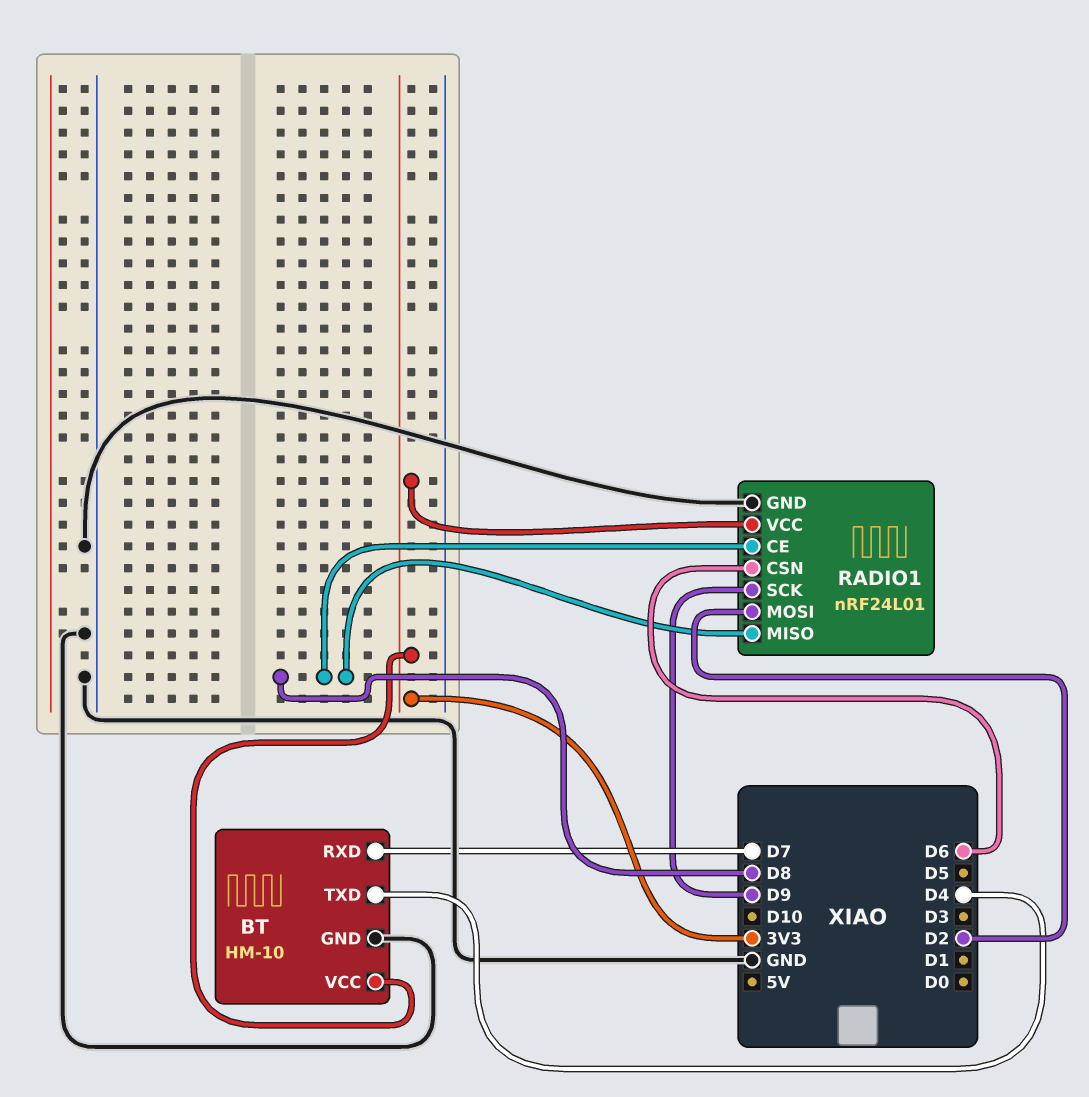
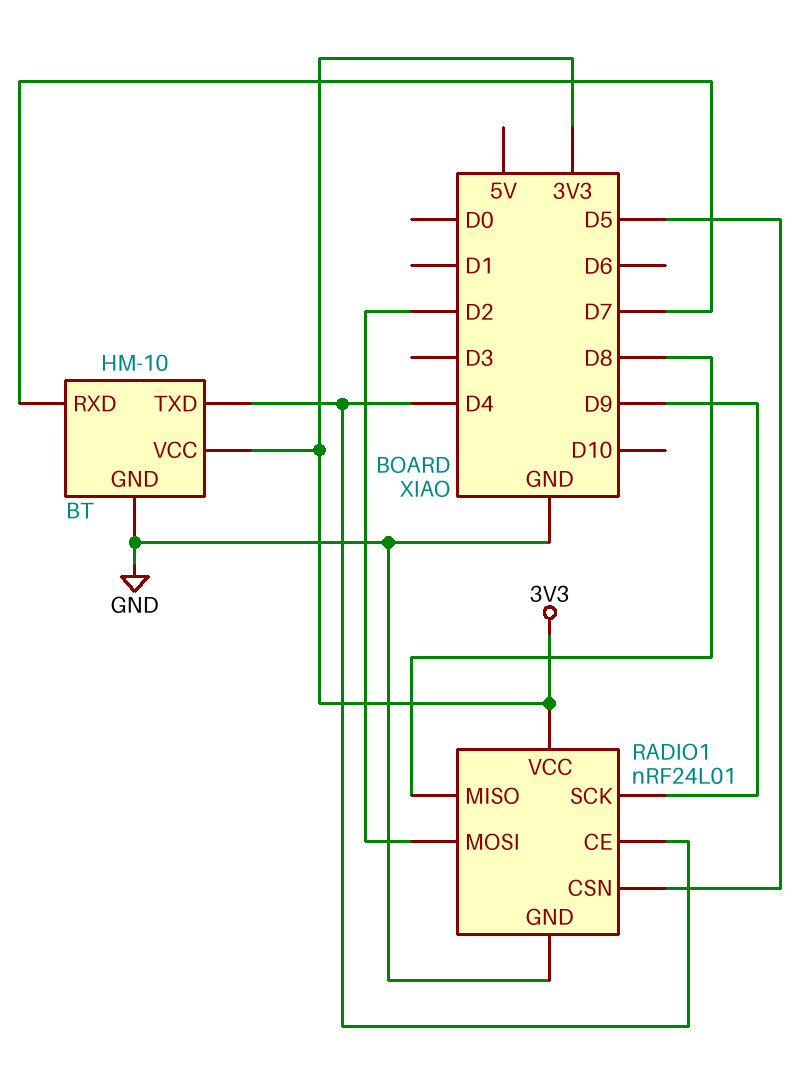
RADIO1 pin CE: D8 -> D4
RADIO1 pin CSN: D6 -> D5

